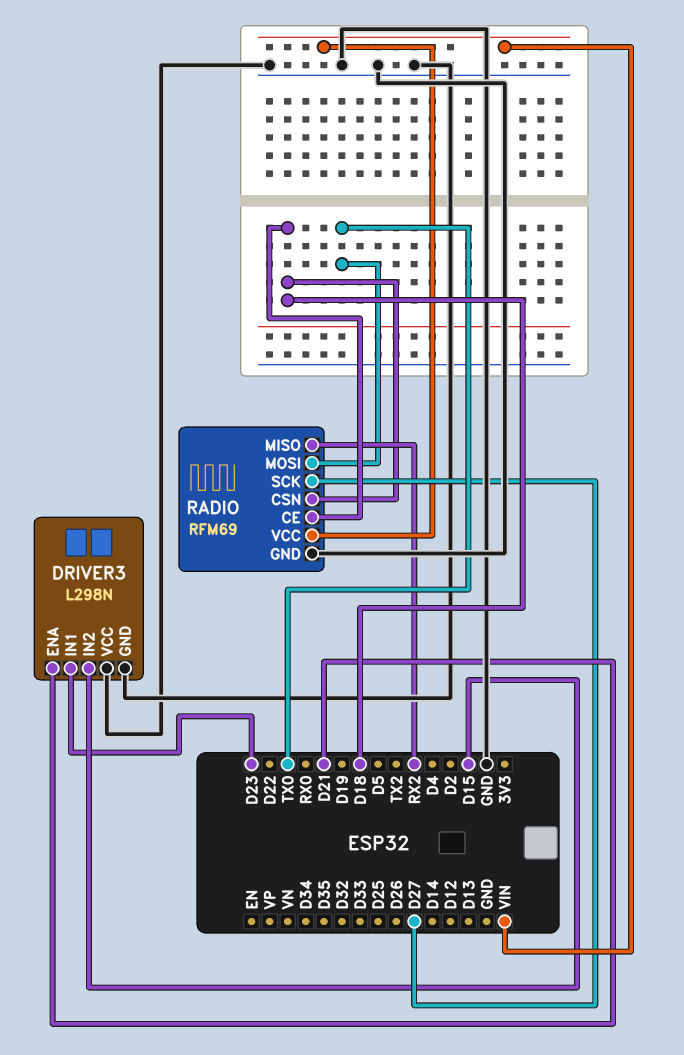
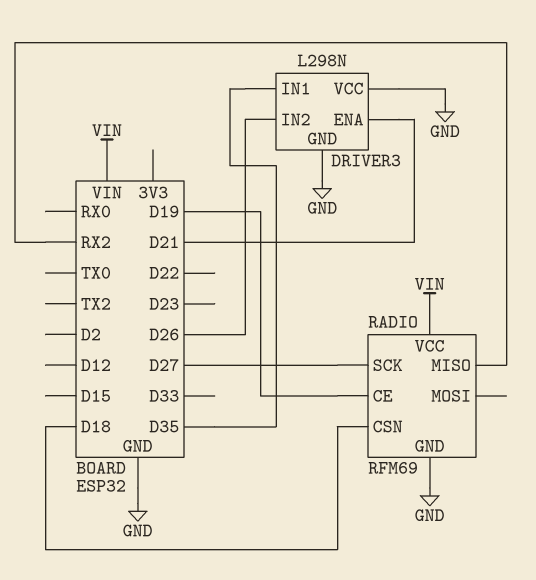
DRIVER3 pin IN1: D23 -> D35
DRIVER3 pin IN2: D15 -> D26
RADIO pin CE: D18 -> D19
RADIO pin MOSI: TX0 -> none

